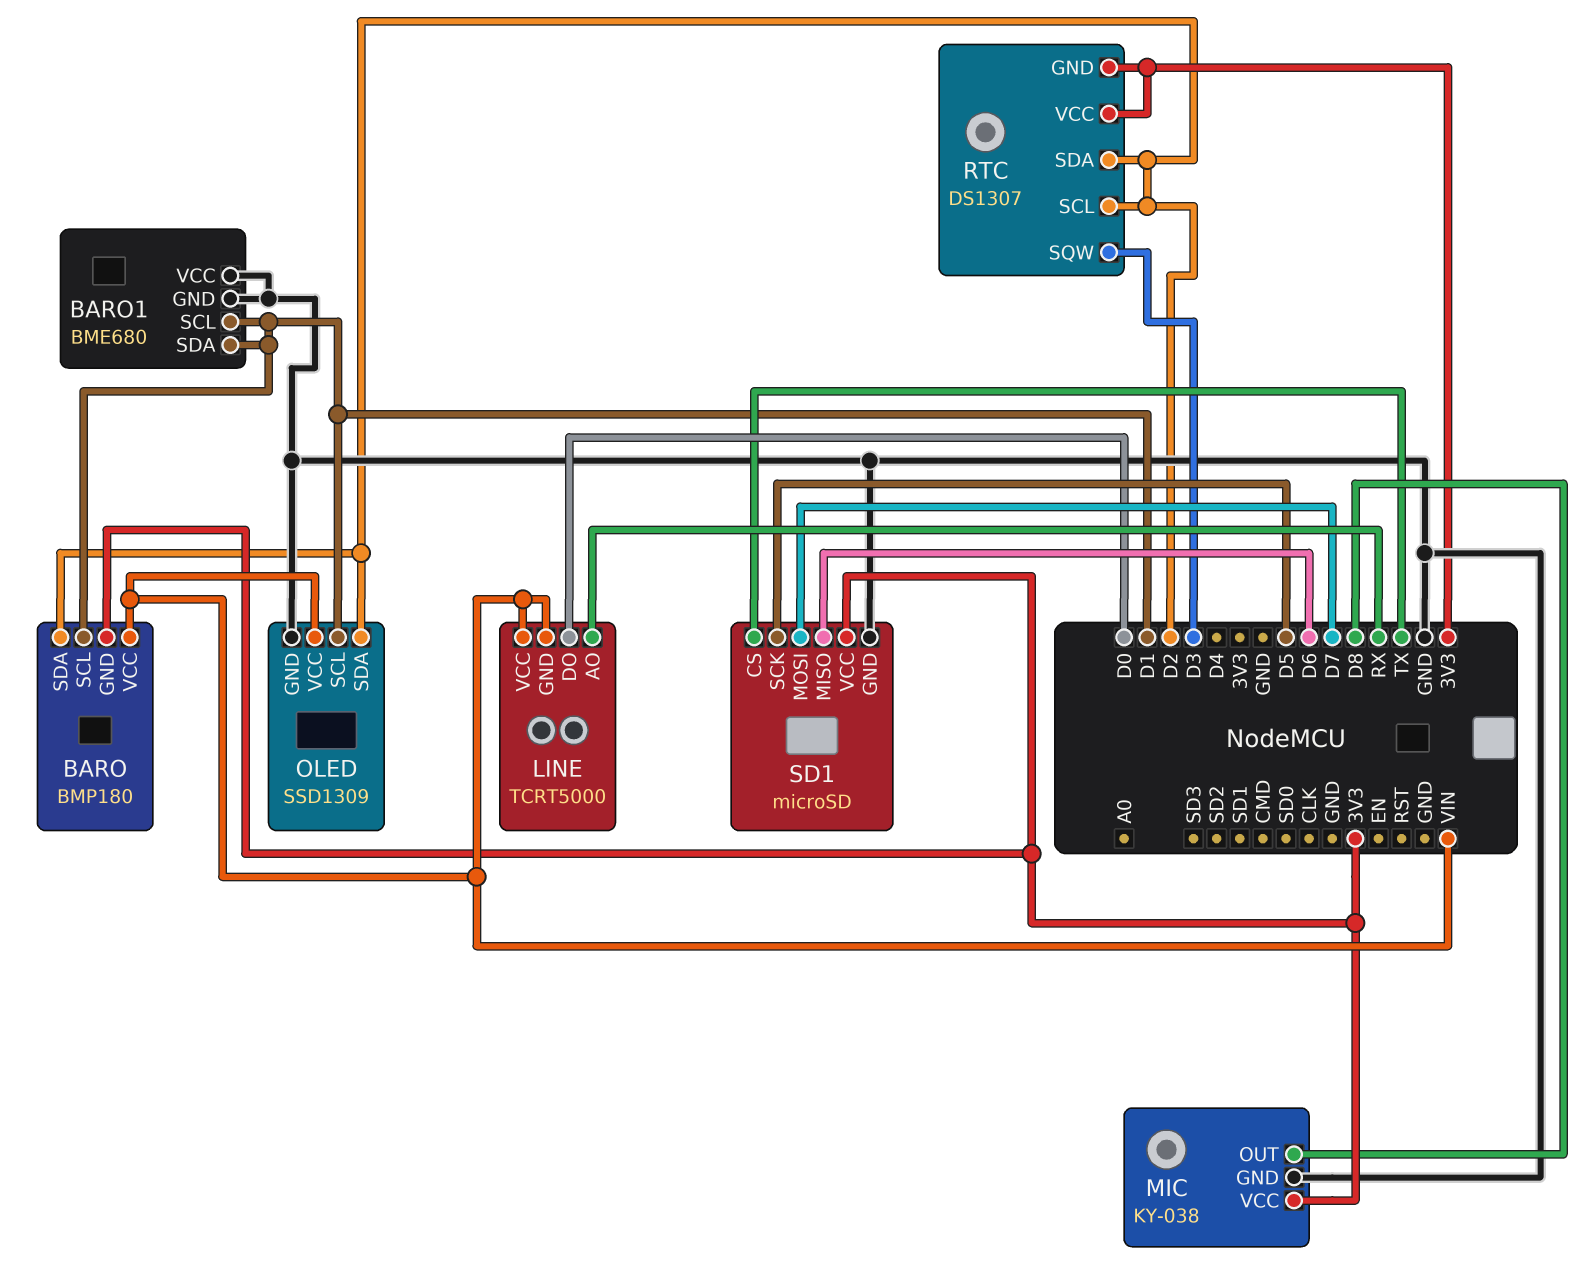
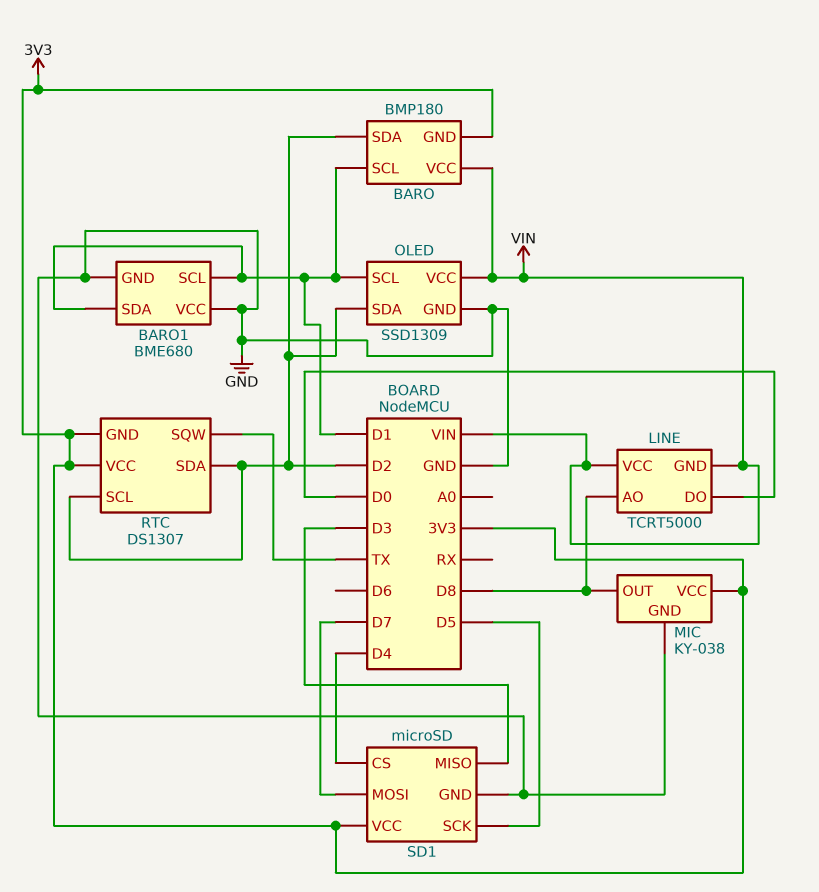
LINE pin AO: RX -> D8
RTC pin SQW: D3 -> TX
SD1 pin CS: TX -> D4
SD1 pin MISO: D6 -> D3

